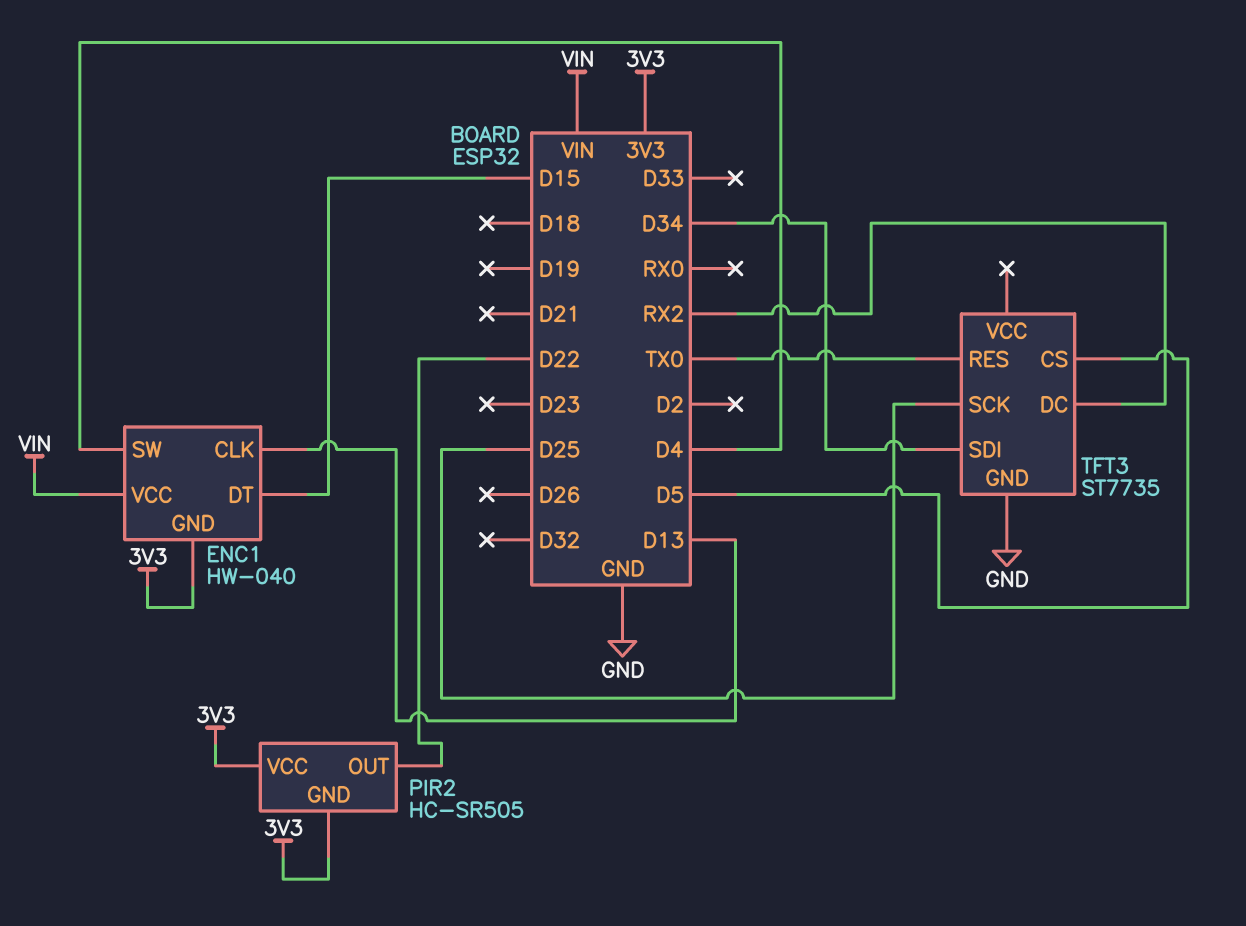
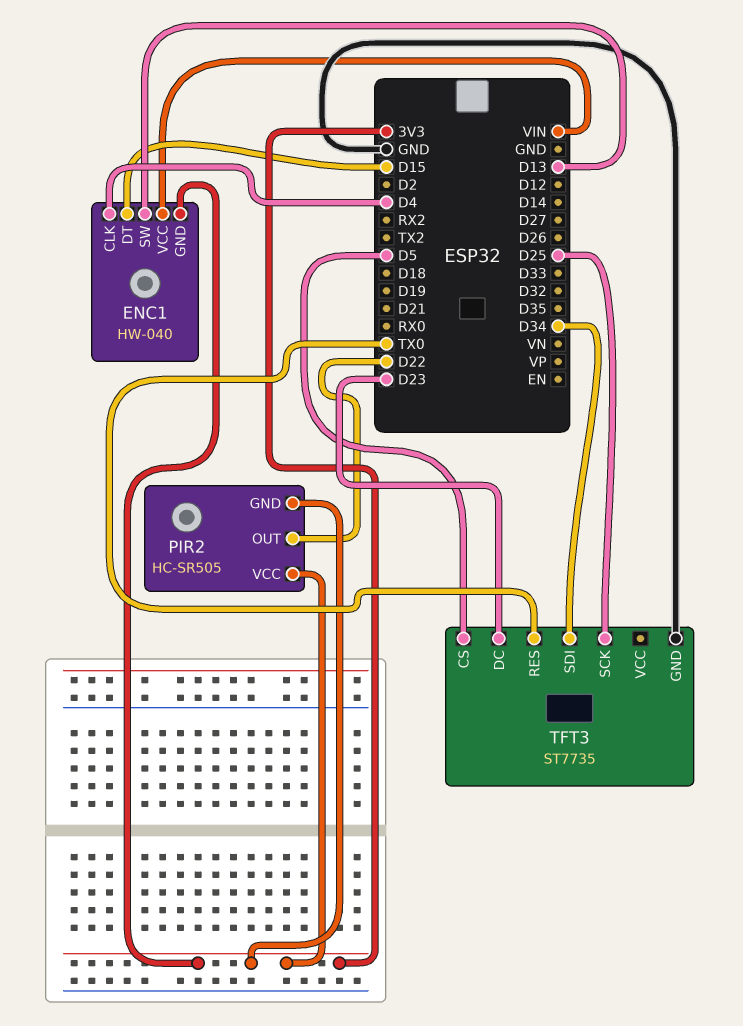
ENC1 pin CLK: D13 -> D4
ENC1 pin SW: D4 -> D13
TFT3 pin DC: RX2 -> D23

